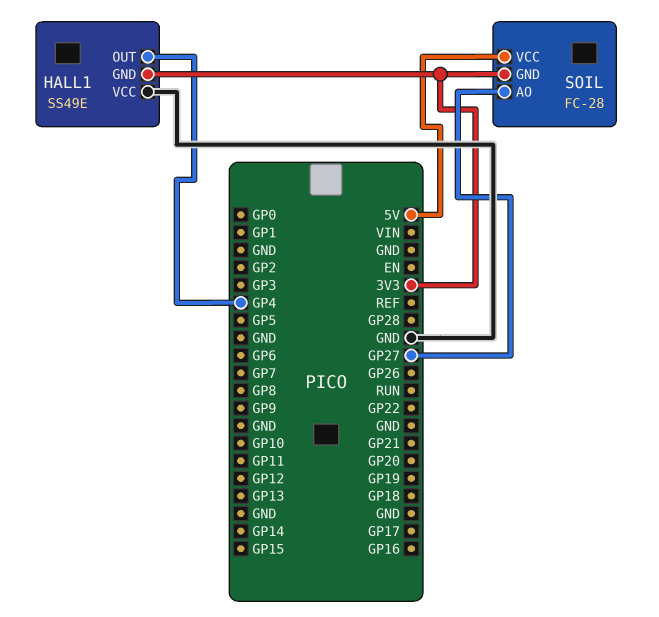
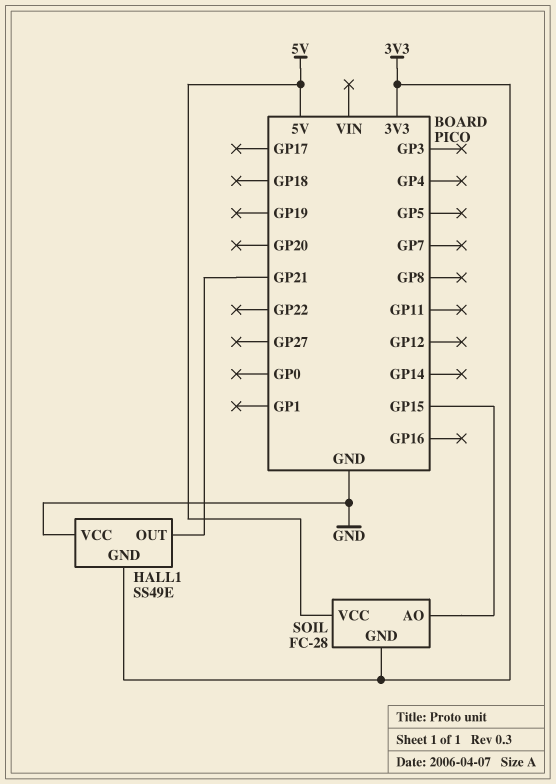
HALL1 pin OUT: GP4 -> GP21
SOIL pin AO: GP27 -> GP15

